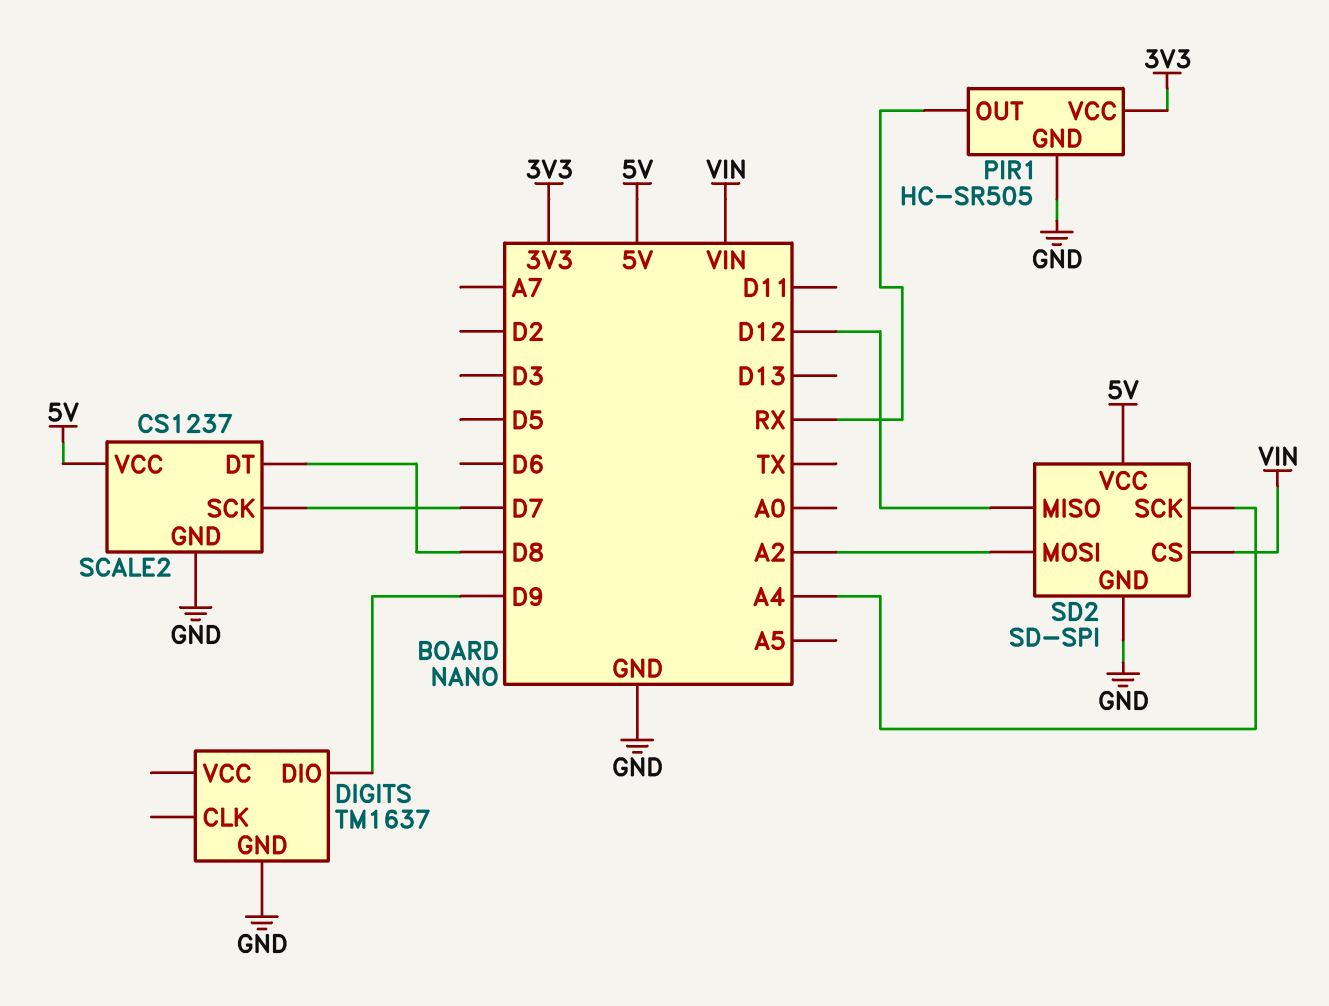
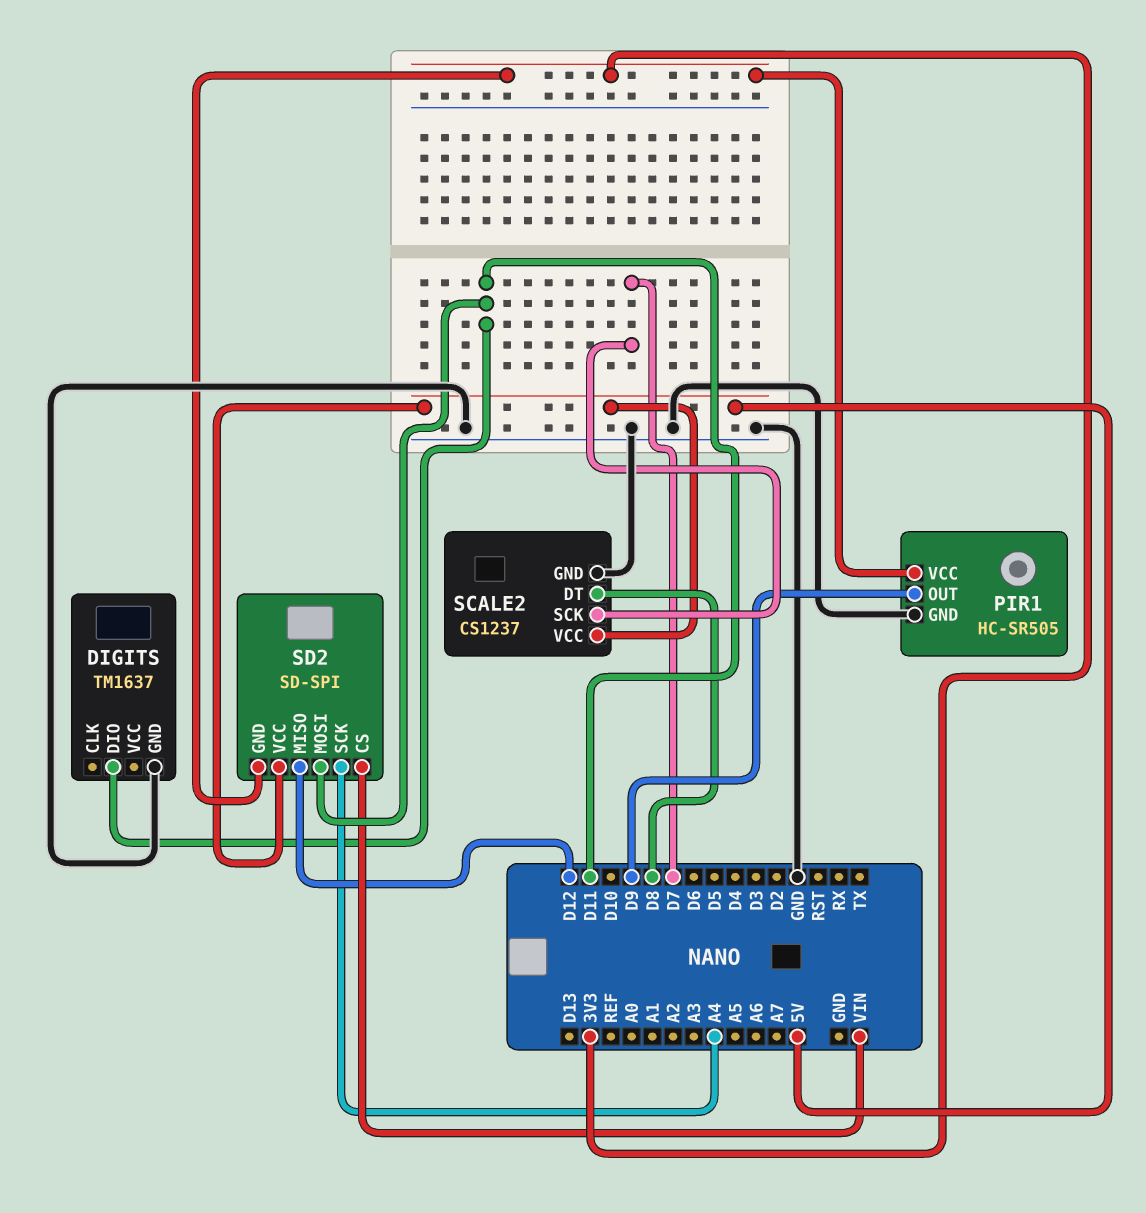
DIGITS pin DIO: D9 -> D11
PIR1 pin OUT: RX -> D9
SD2 pin GND: GND -> 3V3
SD2 pin MOSI: A2 -> D11

